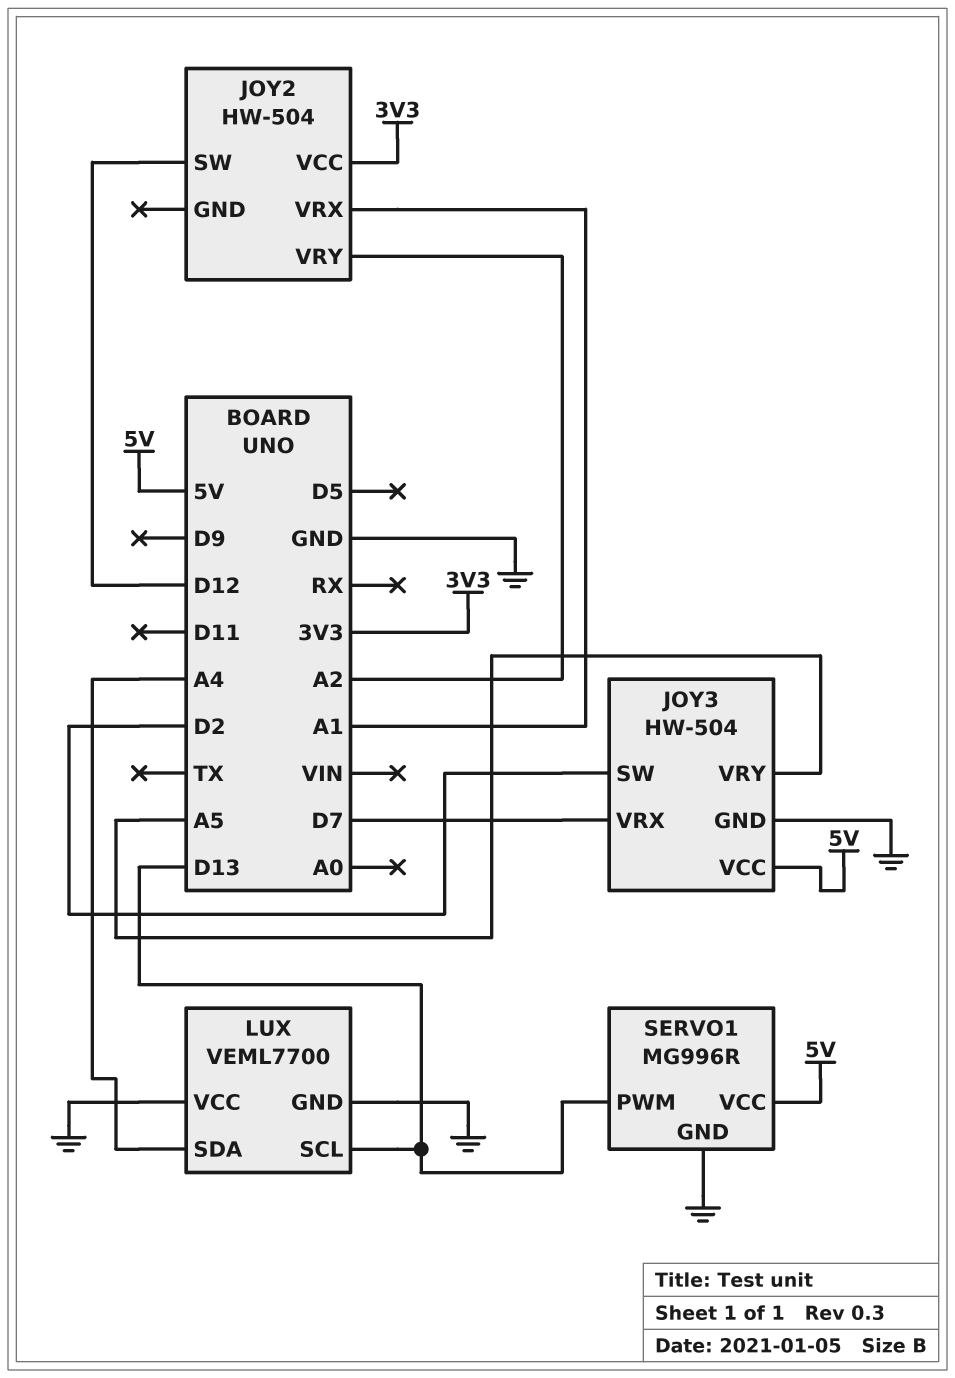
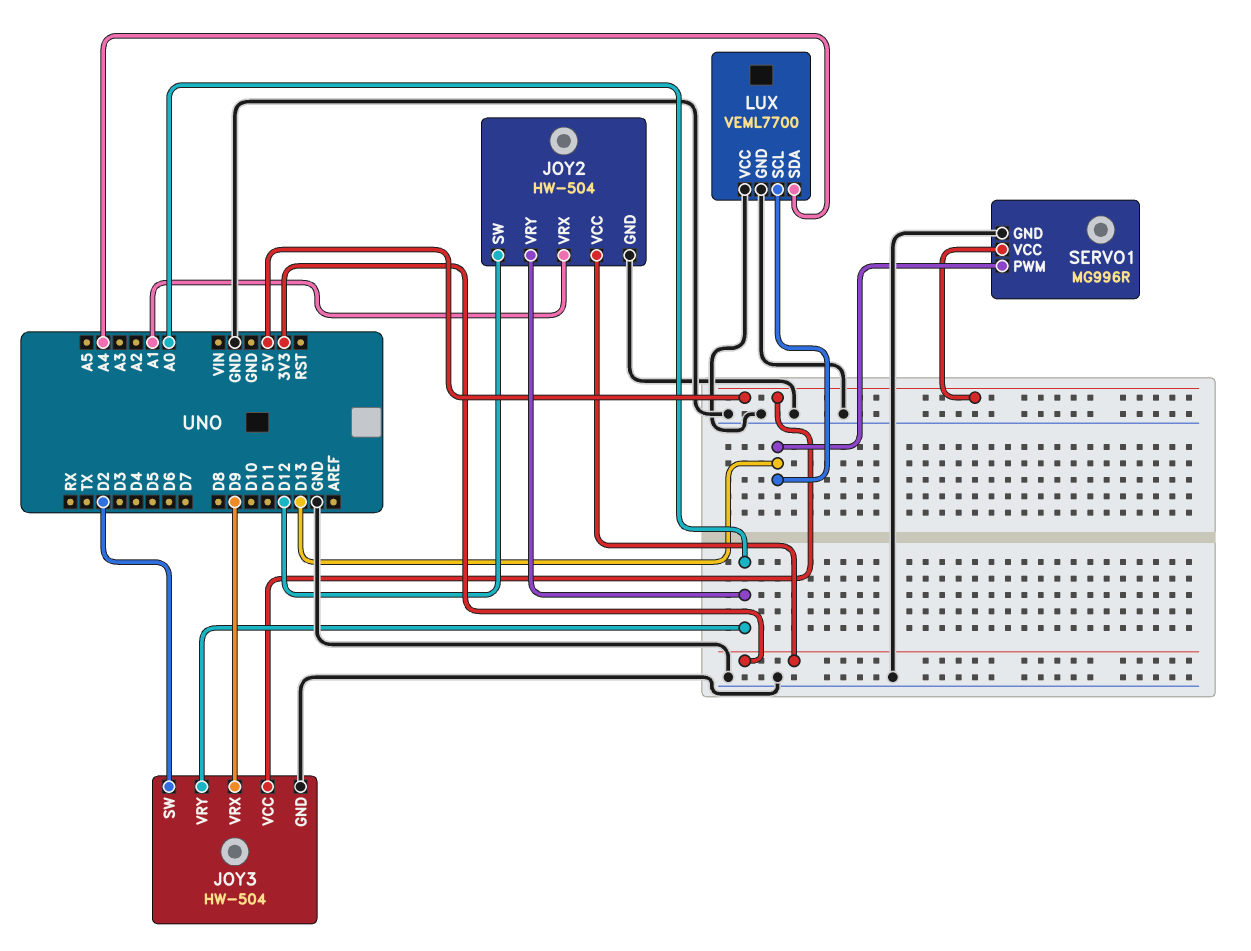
JOY2 pin GND: none -> GND
JOY2 pin VRY: A2 -> A0
JOY3 pin VRX: D7 -> D9
JOY3 pin VRY: A5 -> A0

